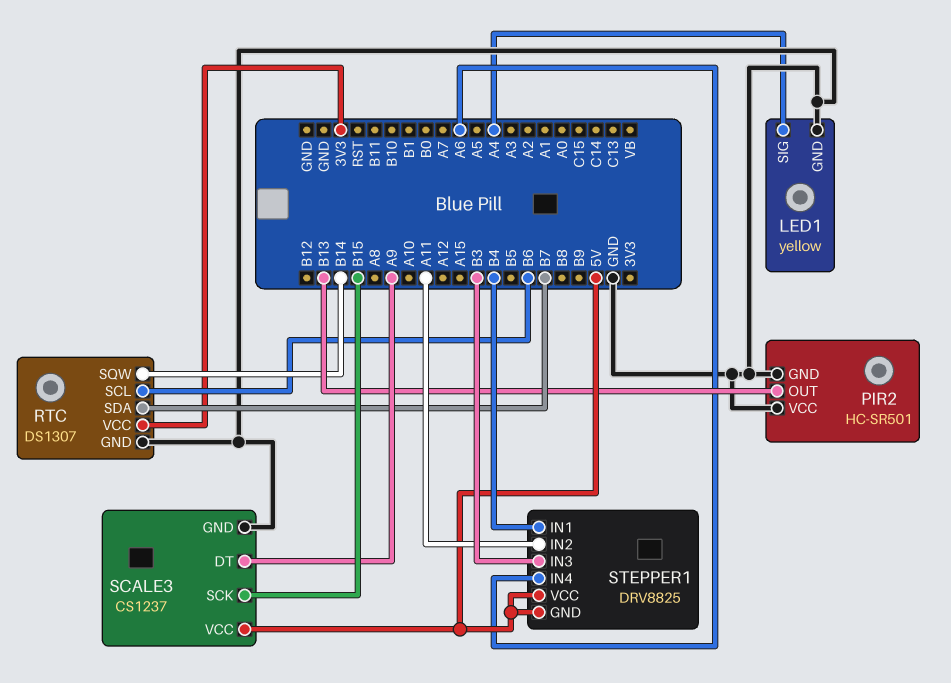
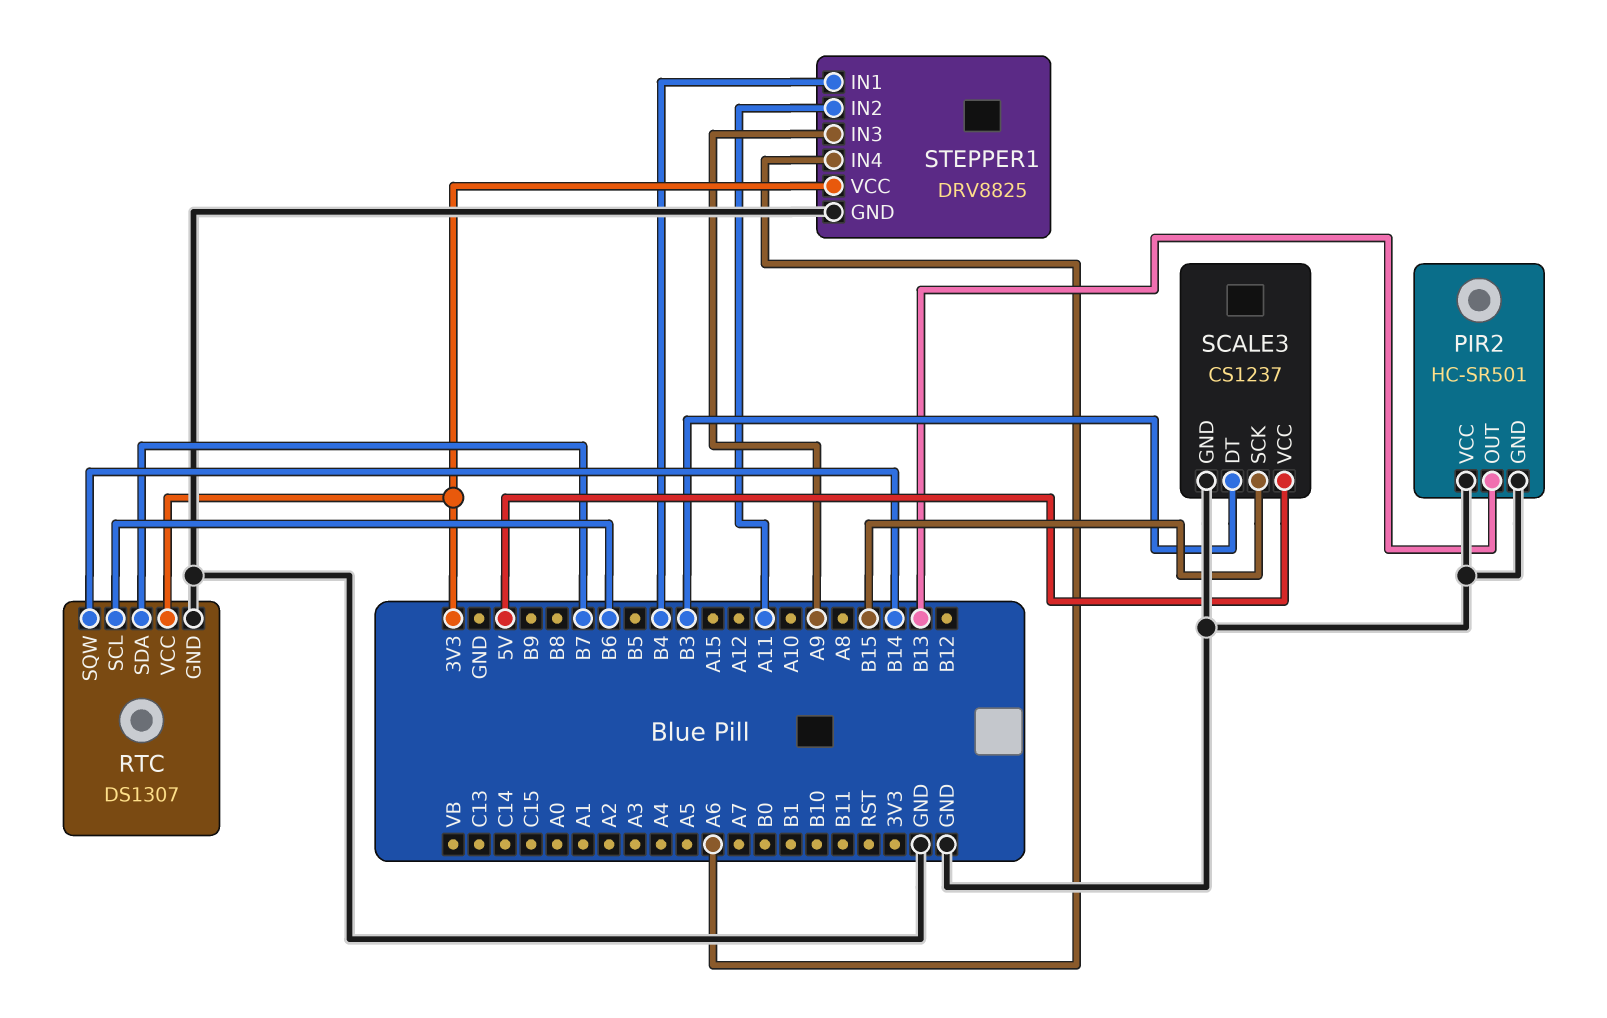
LED1: yellow -> none
LED1 pin GND: GND -> none
LED1 pin SIG: A4 -> none
SCALE3 pin DT: A9 -> B3
STEPPER1 pin GND: 5V -> GND
STEPPER1 pin IN3: B3 -> A9
STEPPER1 pin VCC: 5V -> 3V3

